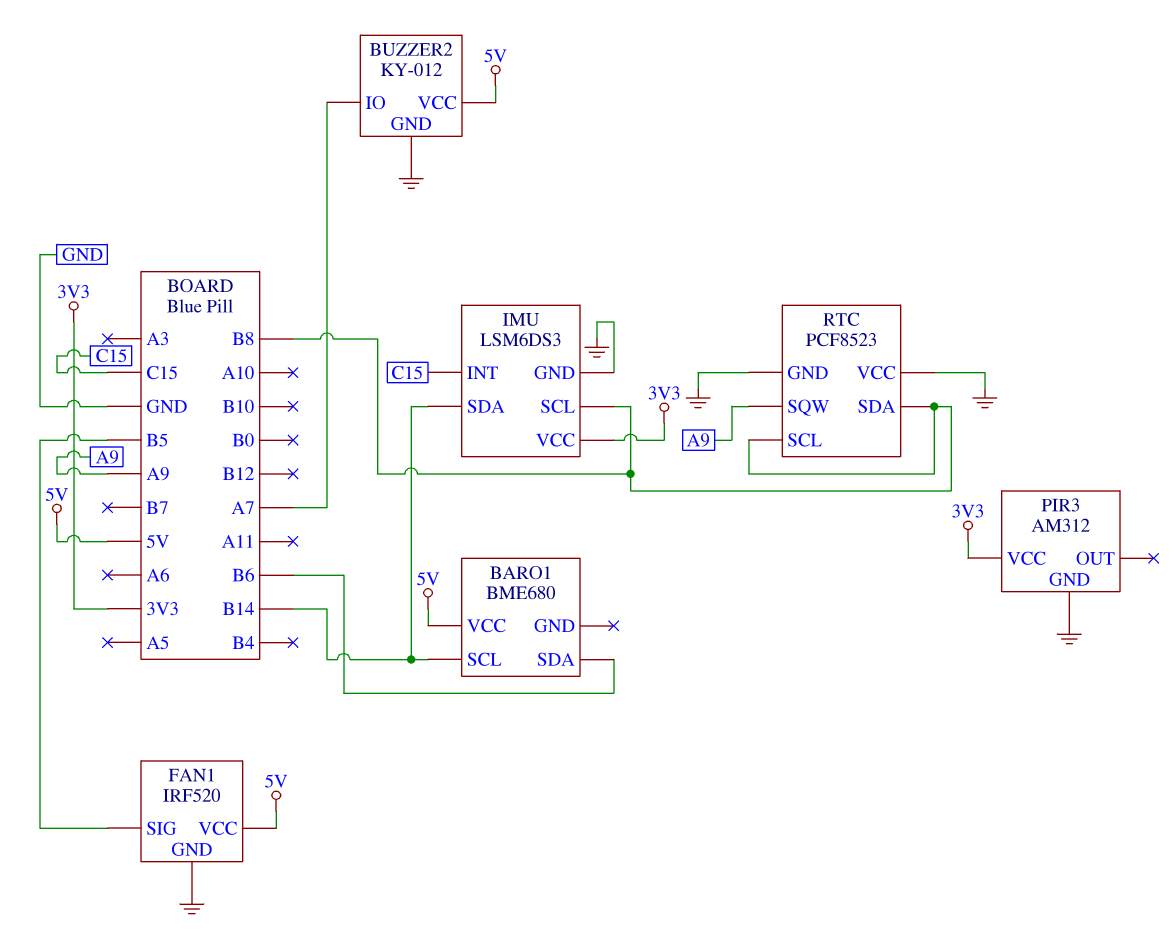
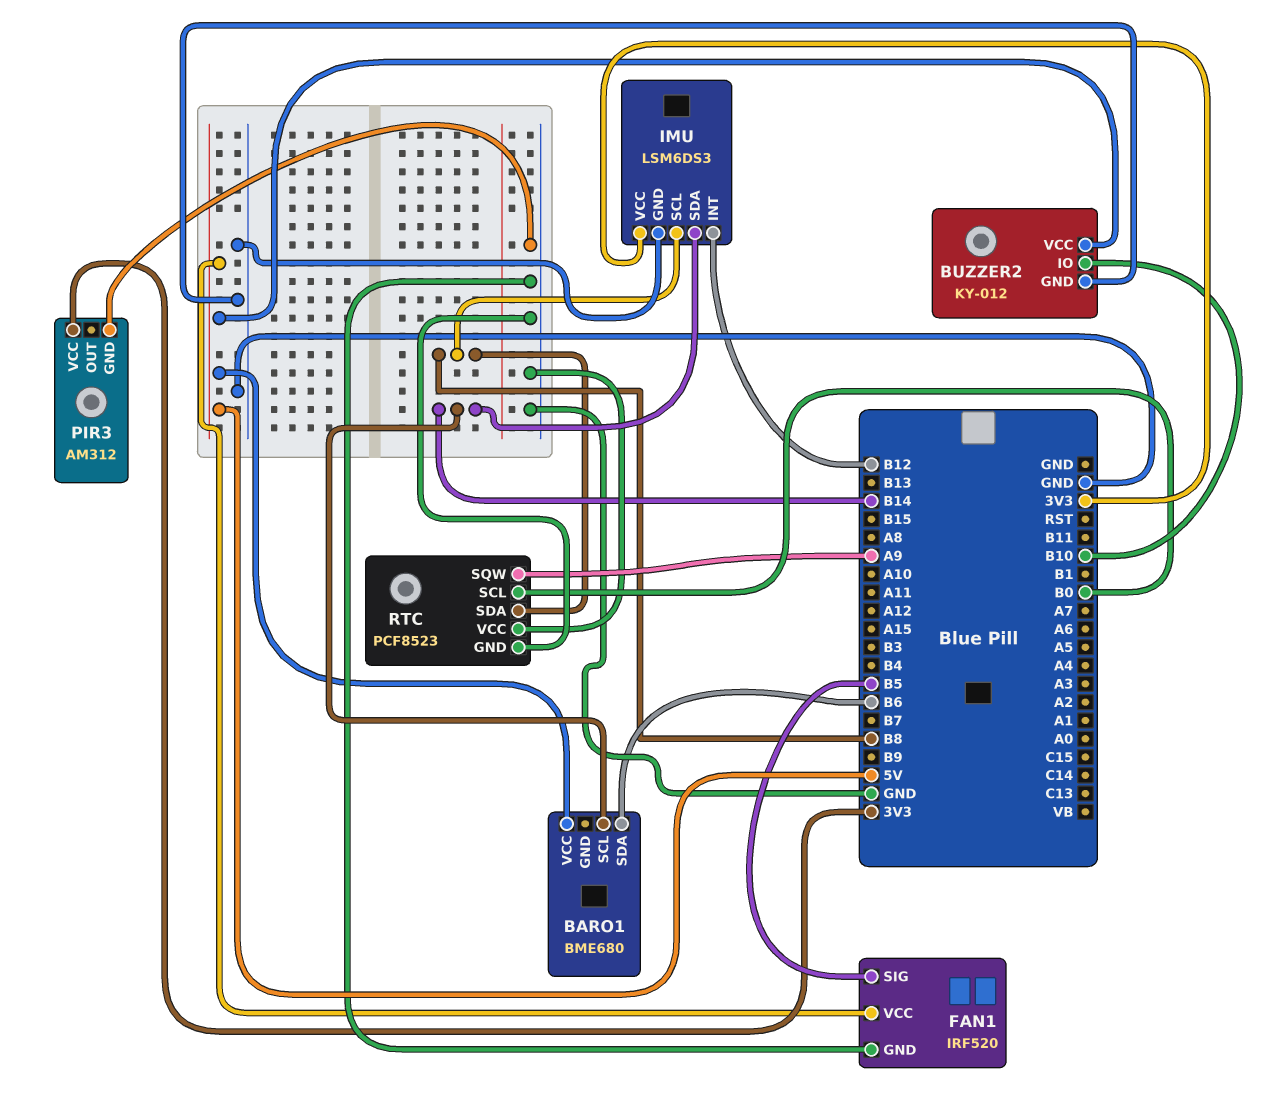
BUZZER2 pin IO: A7 -> B10
IMU pin INT: C15 -> B12
RTC pin SCL: B8 -> B0

